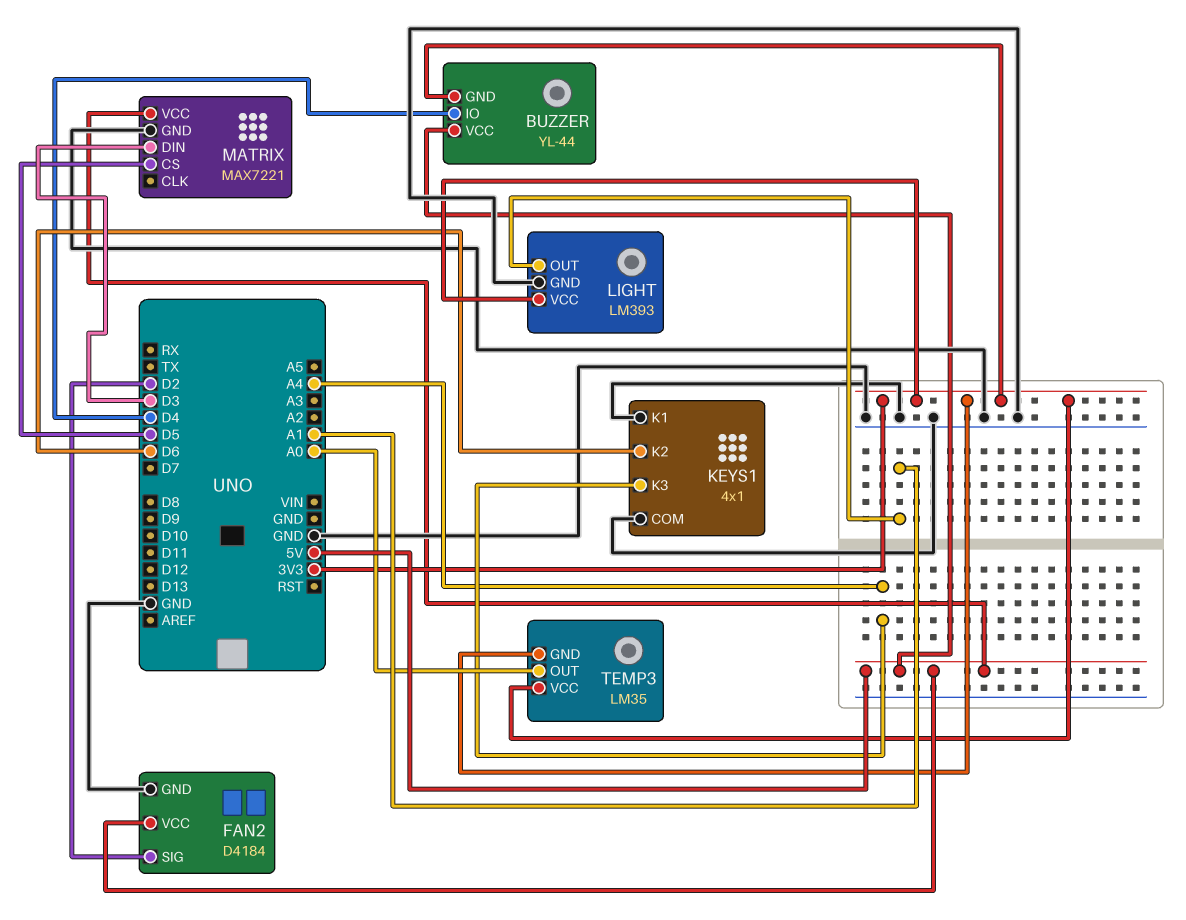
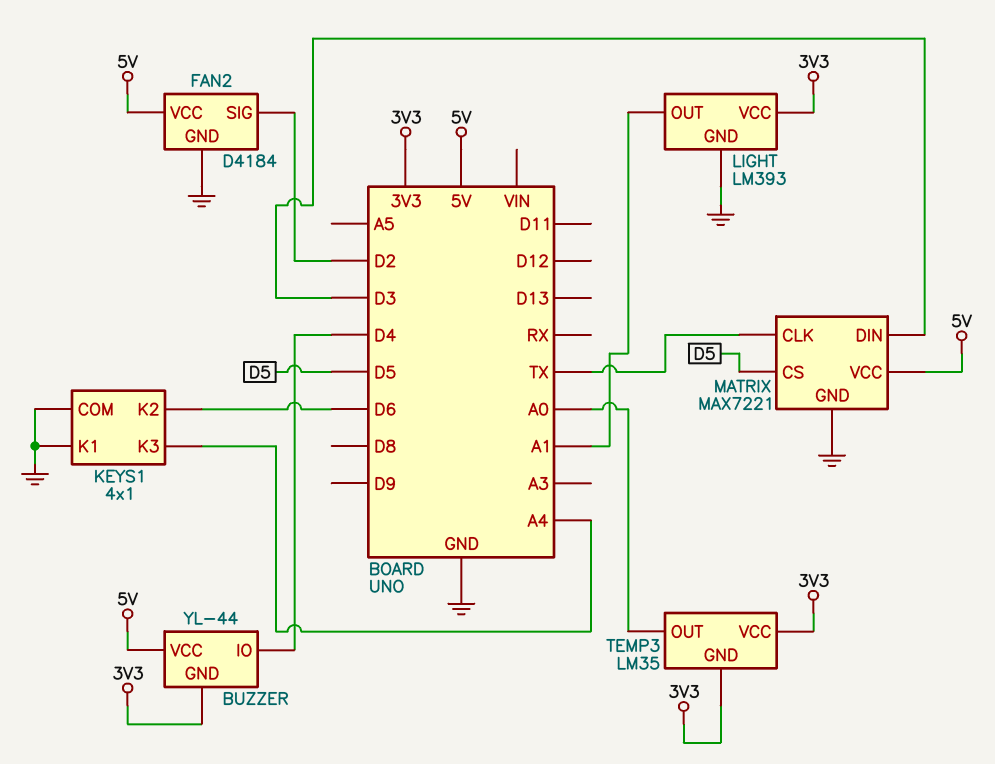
MATRIX pin CLK: none -> TX

